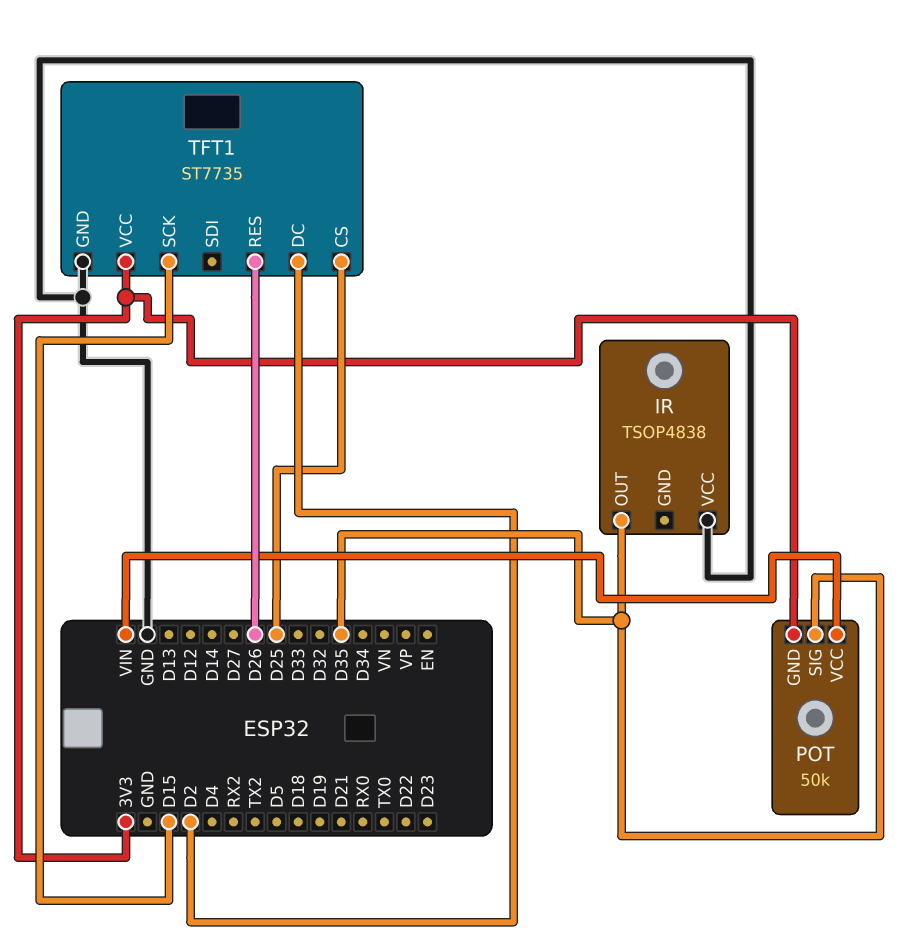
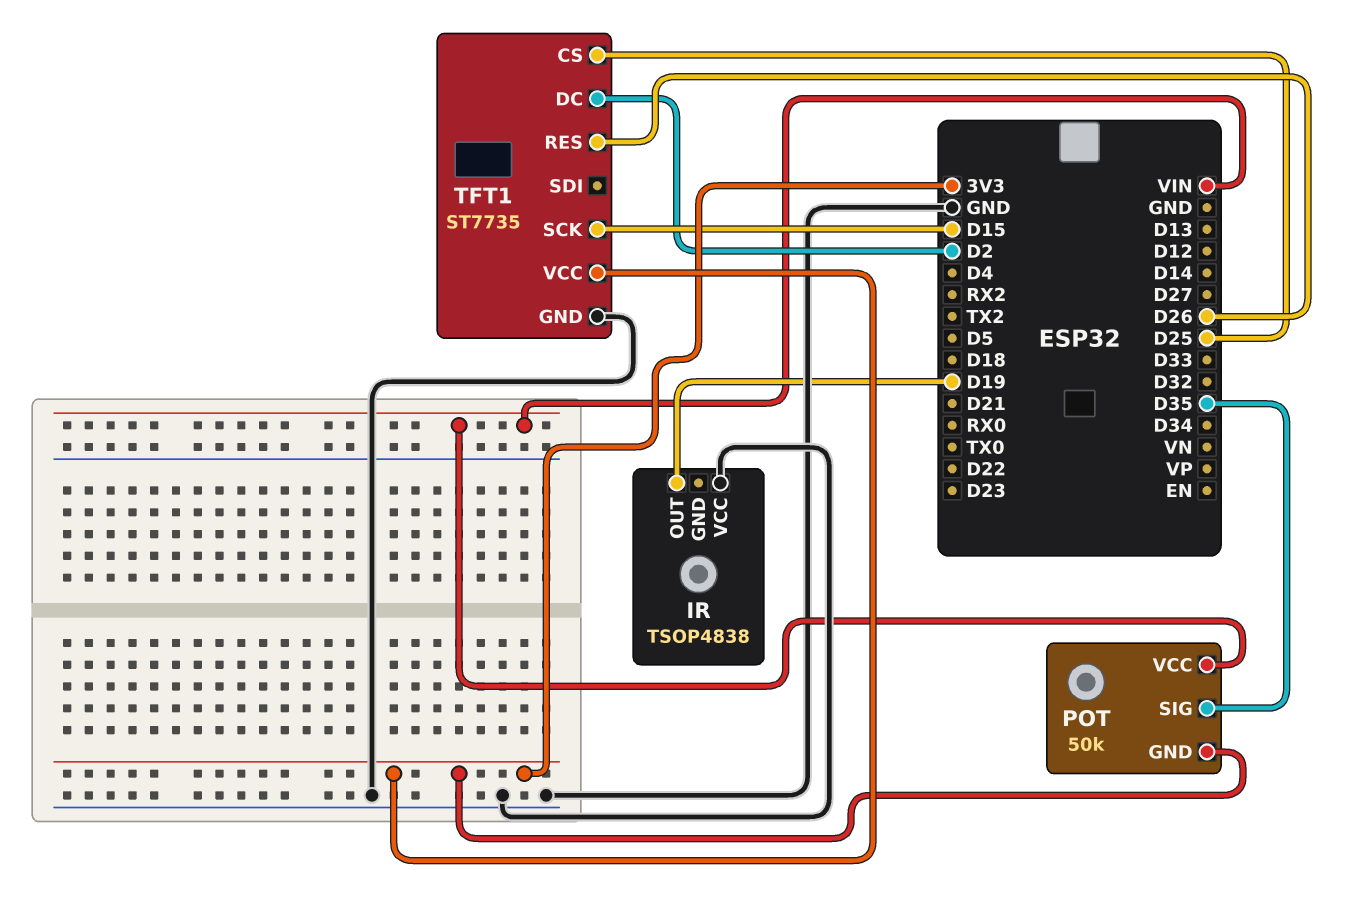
IR pin OUT: D35 -> D19

